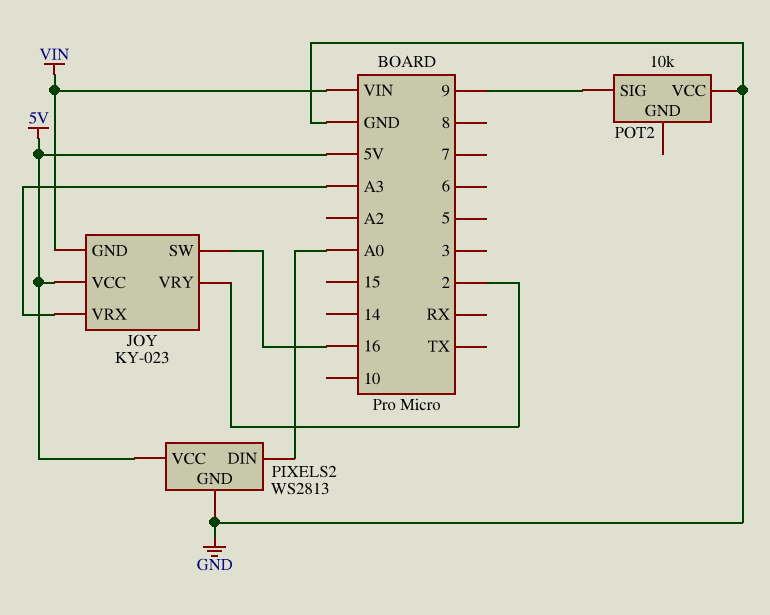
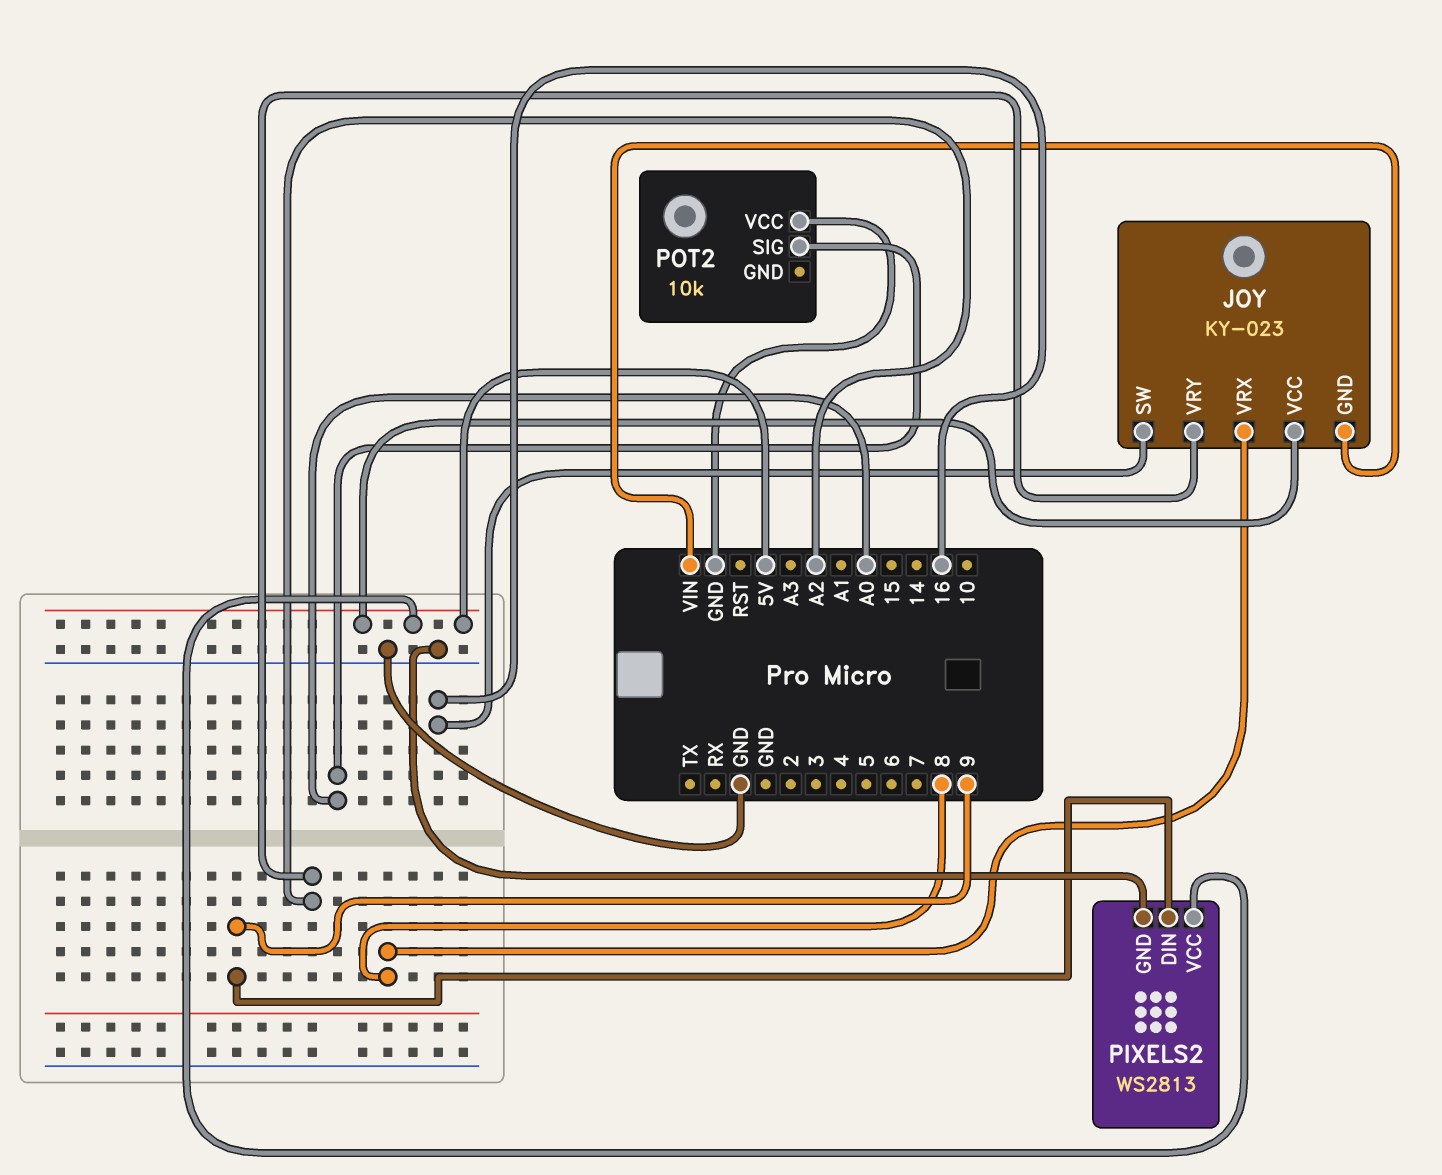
JOY pin VRX: A3 -> 8
JOY pin VRY: 2 -> A2
PIXELS2 pin DIN: A0 -> 9
POT2 pin SIG: 9 -> A0

